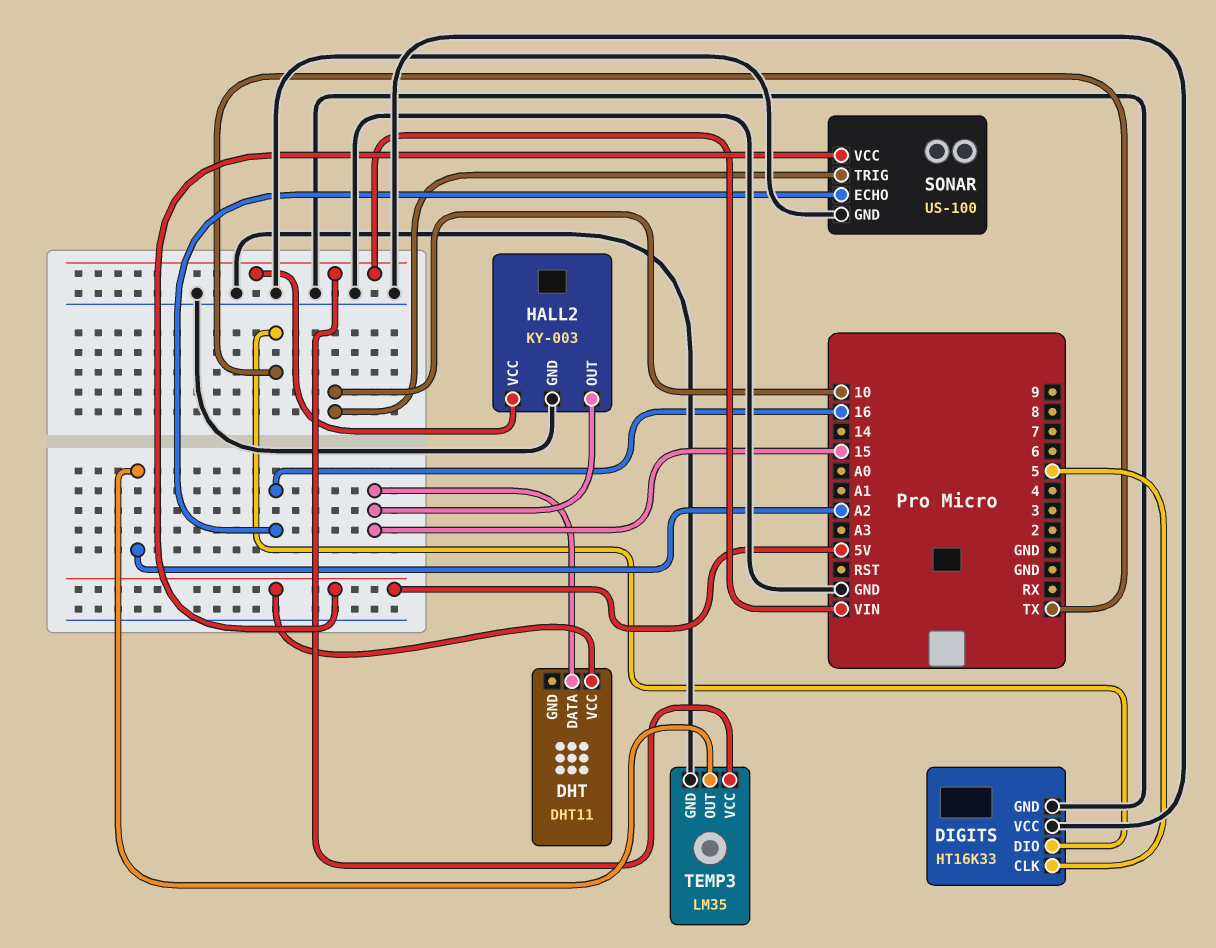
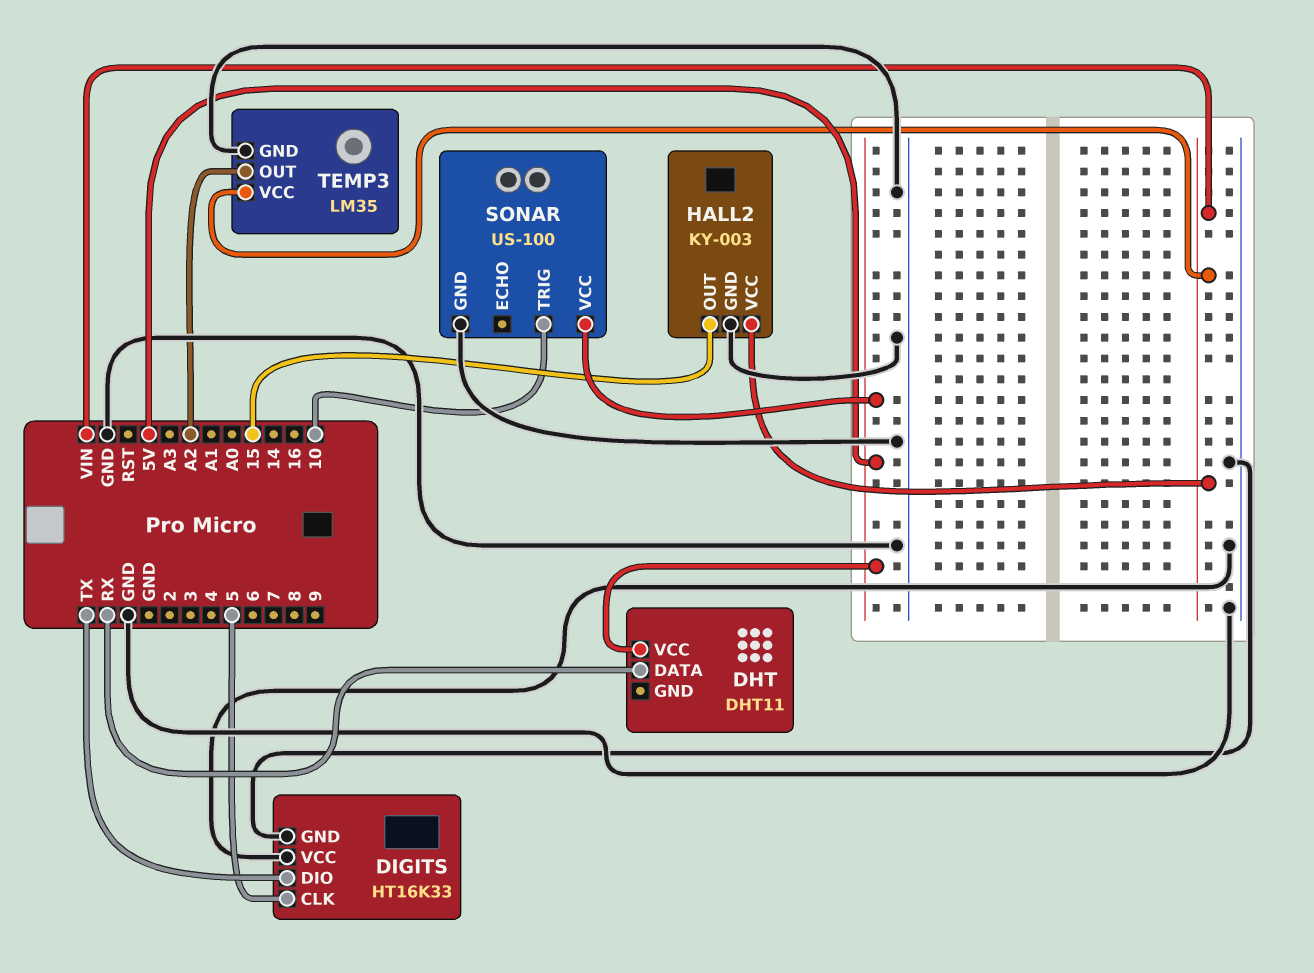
DHT pin DATA: 15 -> RX
SONAR pin ECHO: 16 -> none

